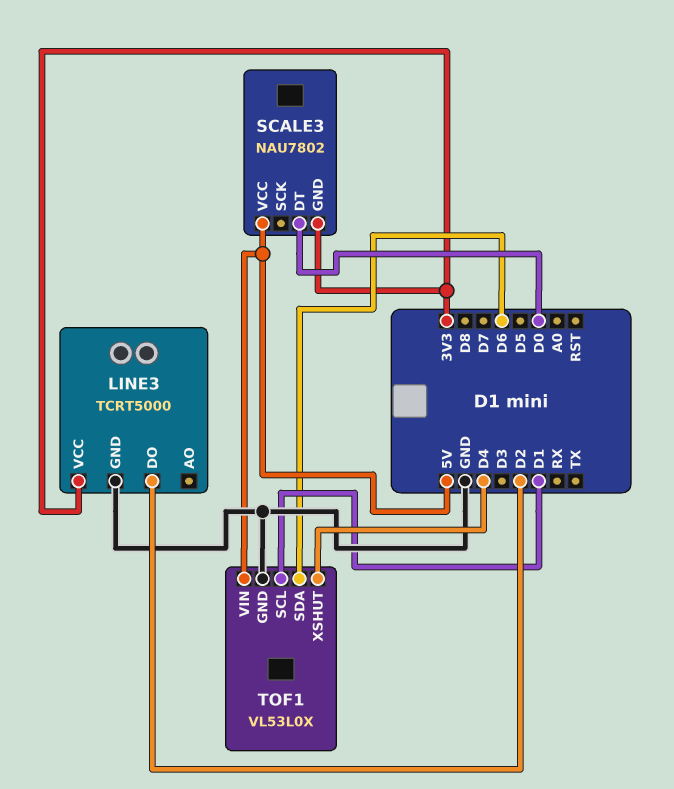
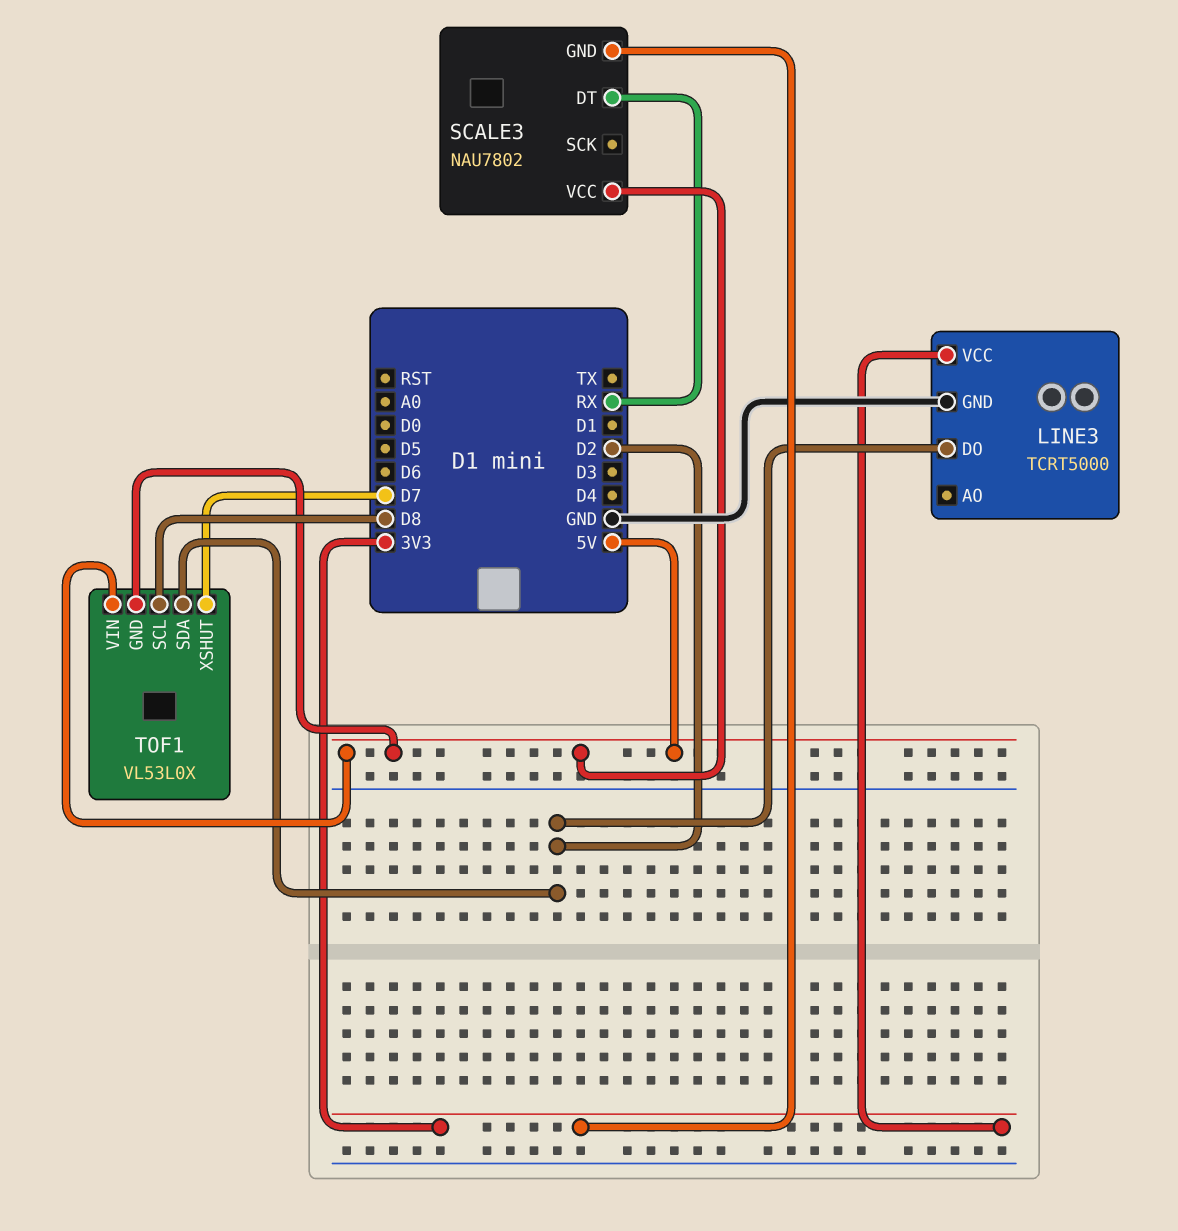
SCALE3 pin DT: D0 -> RX
TOF1 pin GND: GND -> 5V
TOF1 pin SCL: D1 -> D8
TOF1 pin SDA: D6 -> D2
TOF1 pin XSHUT: D4 -> D7

